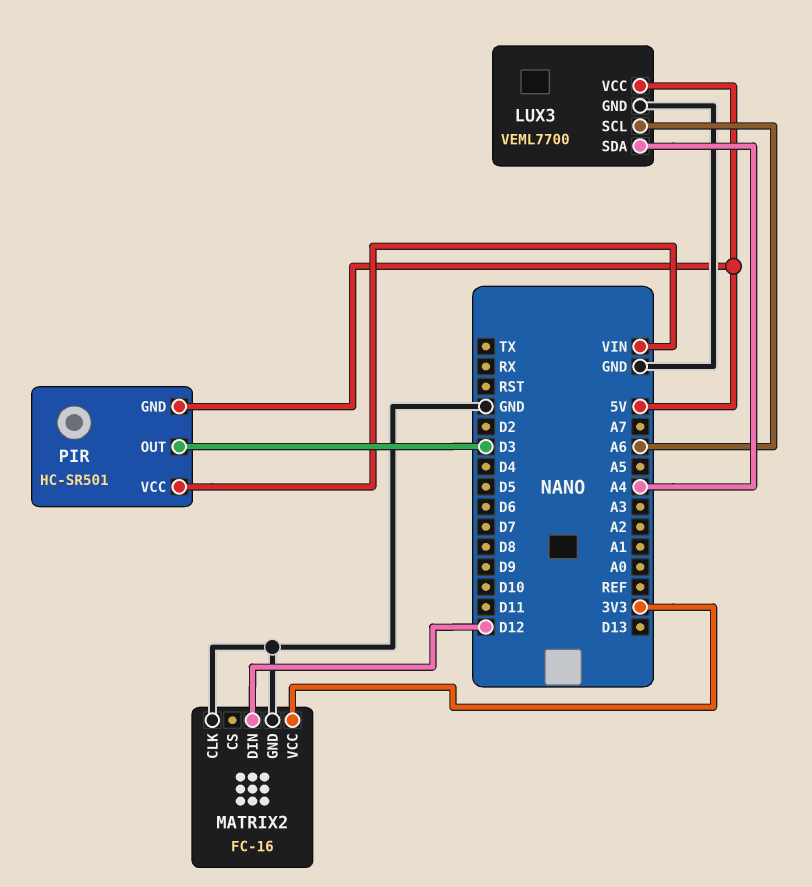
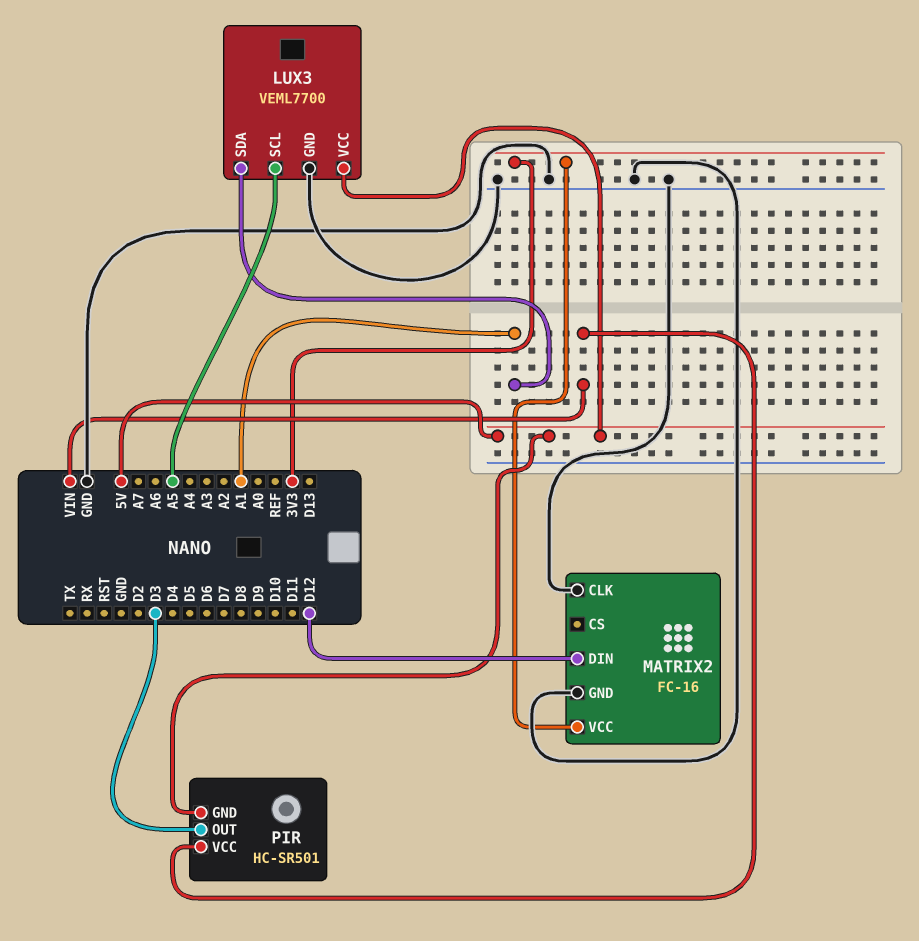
LUX3 pin SCL: A6 -> A5
LUX3 pin SDA: A4 -> A1

